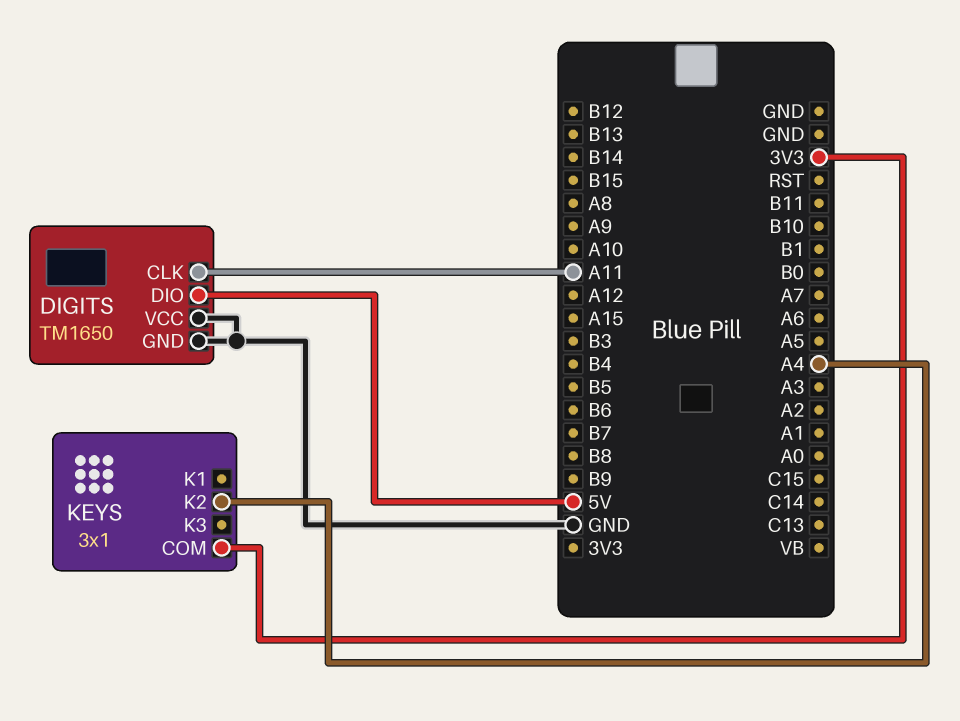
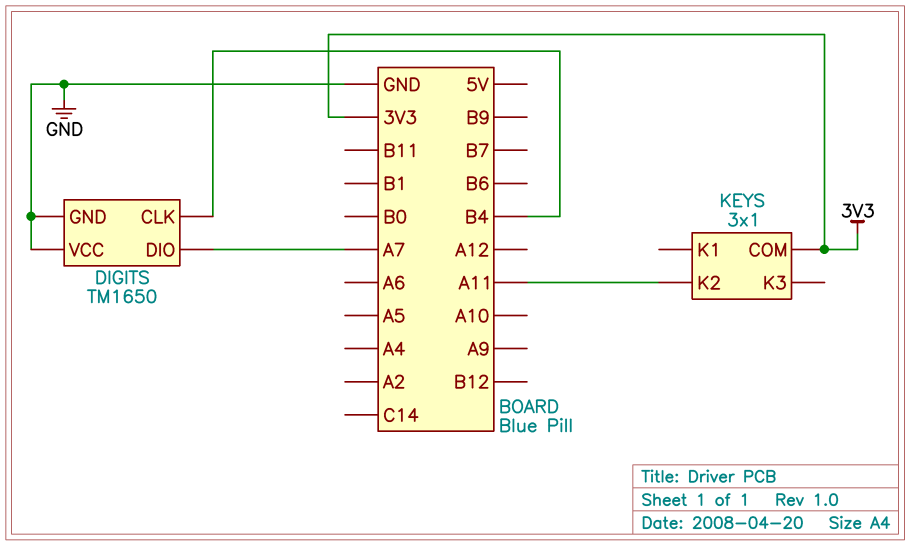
DIGITS pin CLK: A11 -> B4
DIGITS pin DIO: 5V -> A7
KEYS pin K2: A4 -> A11

